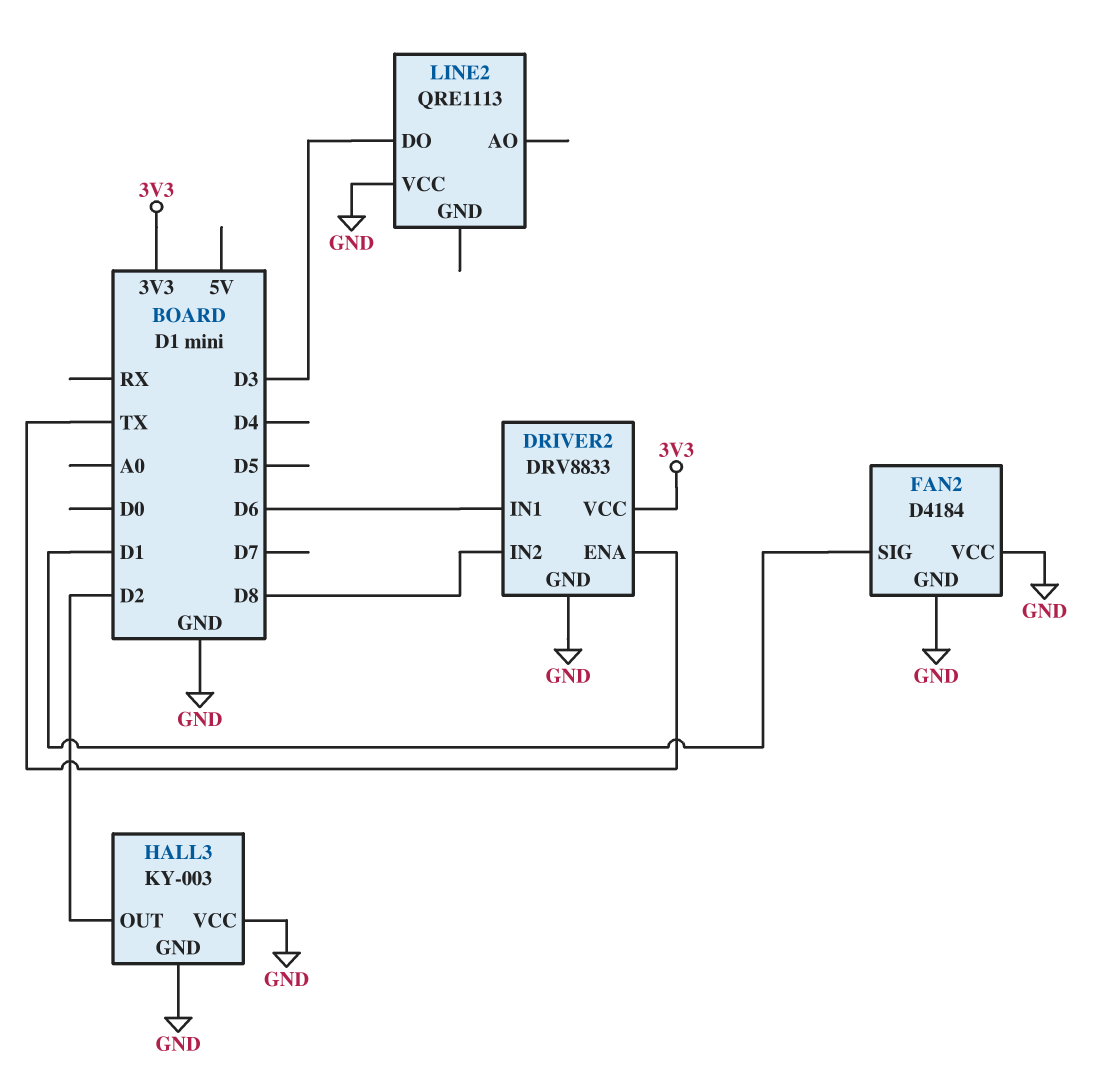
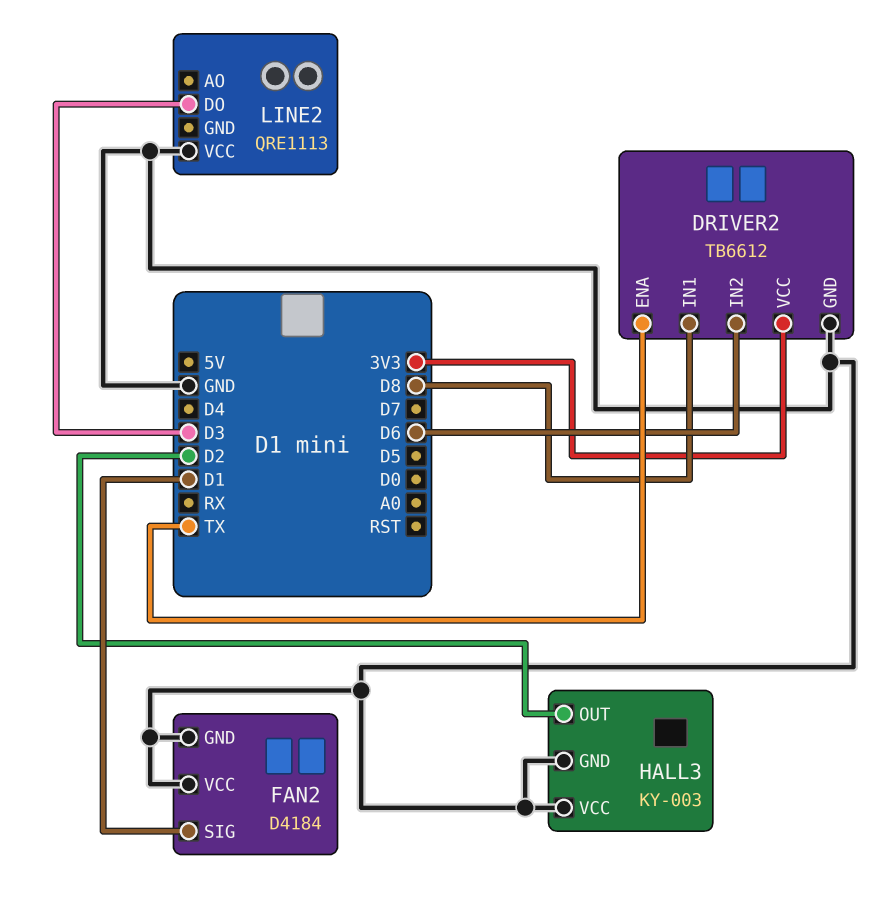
DRIVER2: DRV8833 -> TB6612
DRIVER2 pin IN1: D6 -> D8
DRIVER2 pin IN2: D8 -> D6

